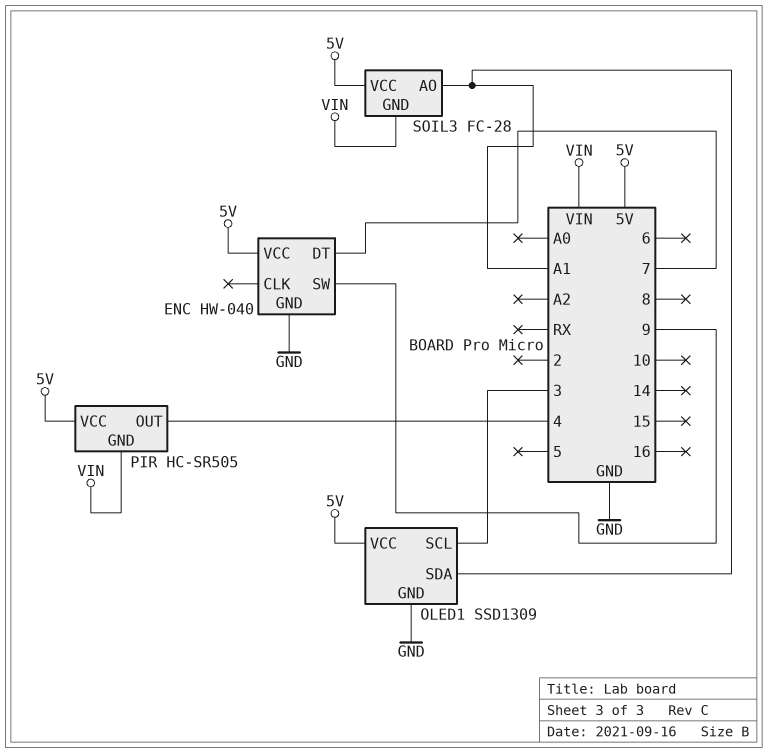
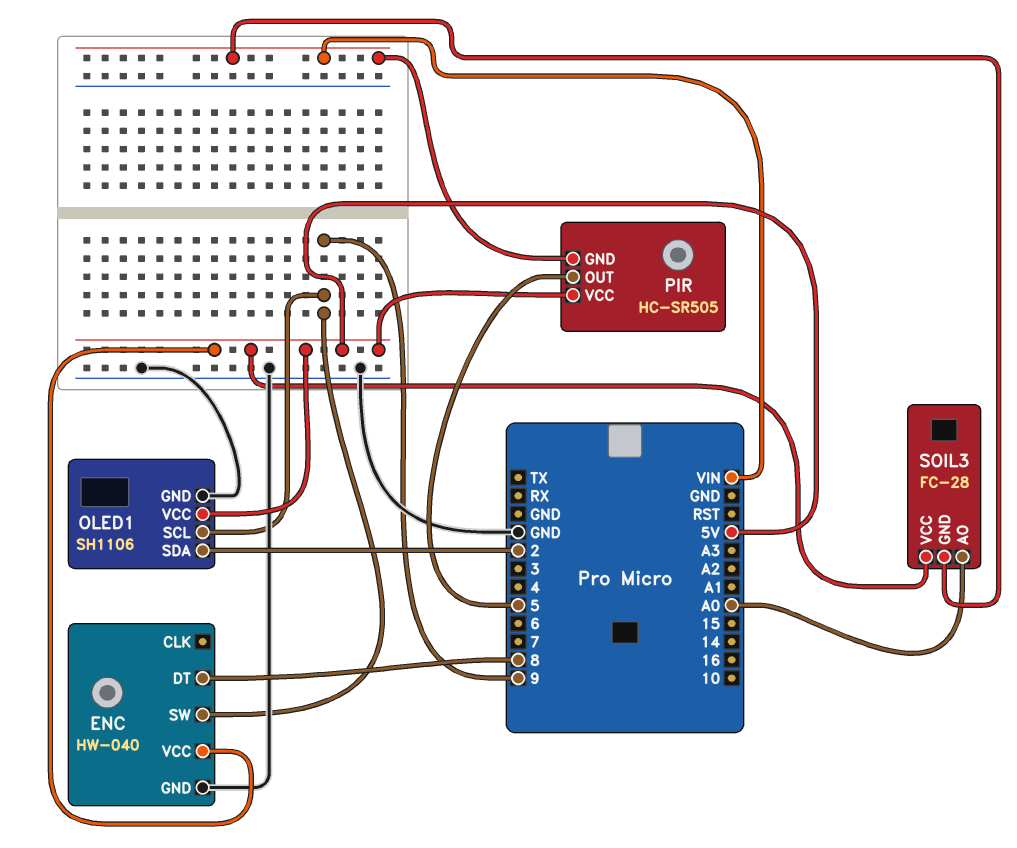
ENC pin DT: 7 -> 8
OLED1: SSD1309 -> SH1106
OLED1 pin SCL: 3 -> 9
OLED1 pin SDA: A1 -> 2
PIR pin OUT: 4 -> 5
SOIL3 pin AO: A1 -> A0

